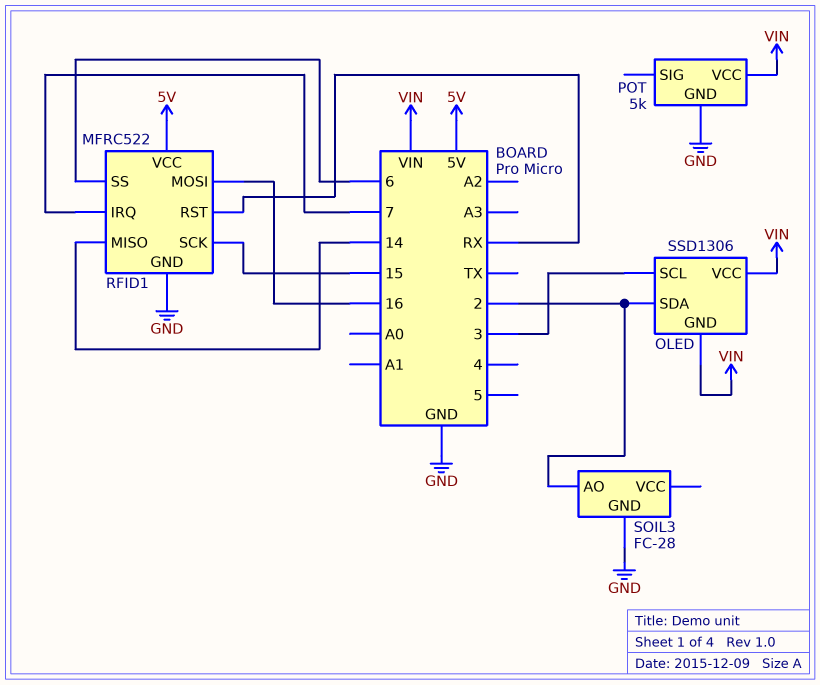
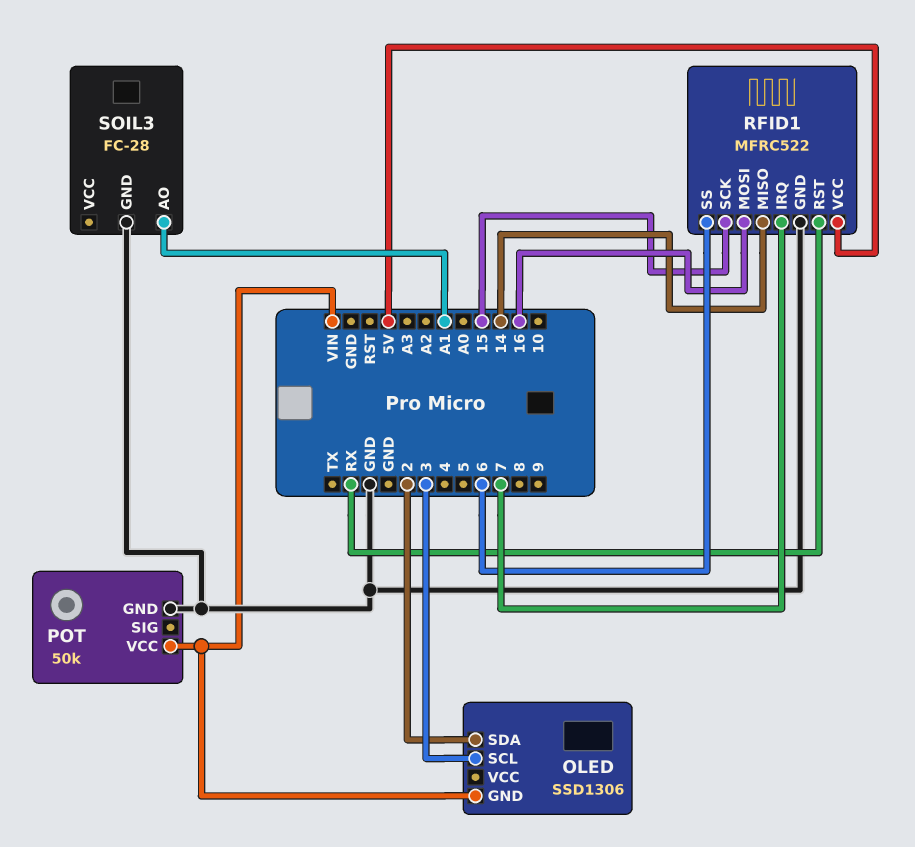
OLED pin VCC: VIN -> none
POT: 5k -> 50k
SOIL3 pin AO: 2 -> A1

